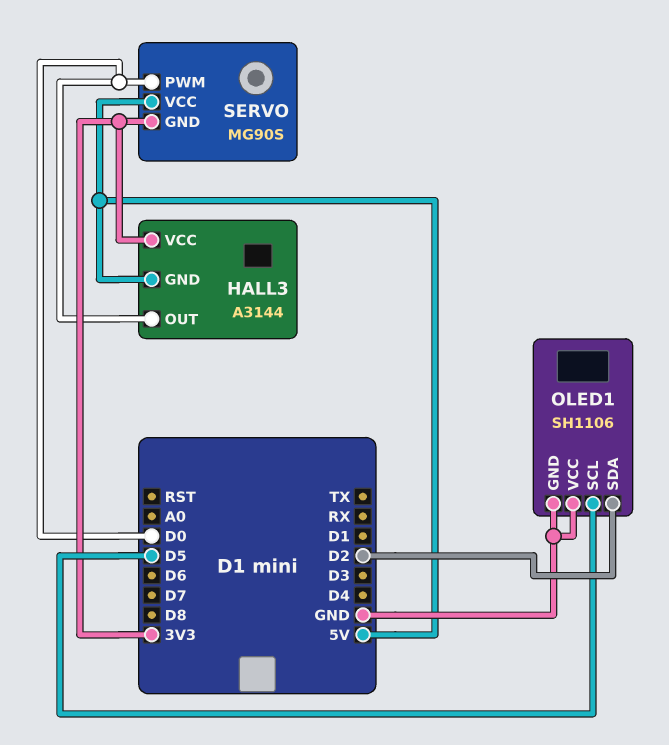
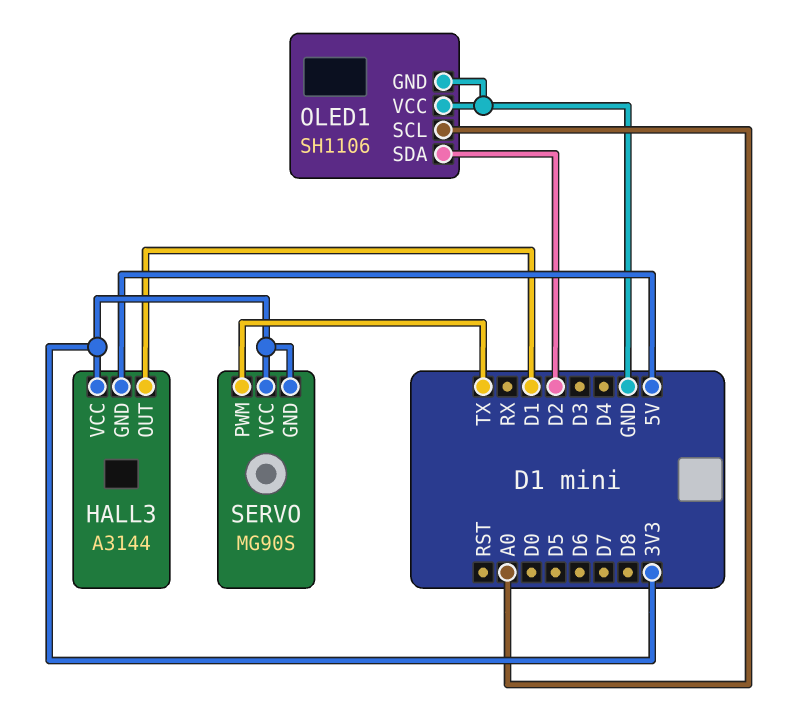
HALL3 pin OUT: D0 -> D1
OLED1 pin SCL: D5 -> A0
SERVO pin PWM: D0 -> TX
SERVO pin VCC: 5V -> 3V3

